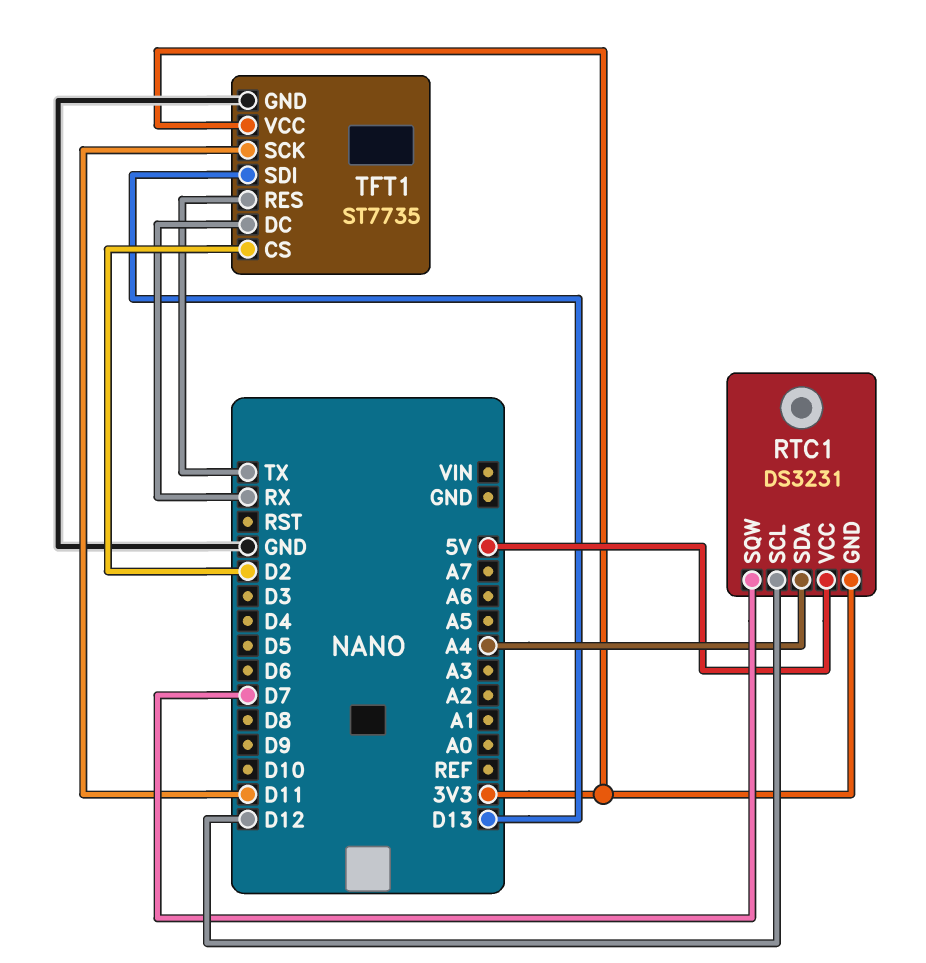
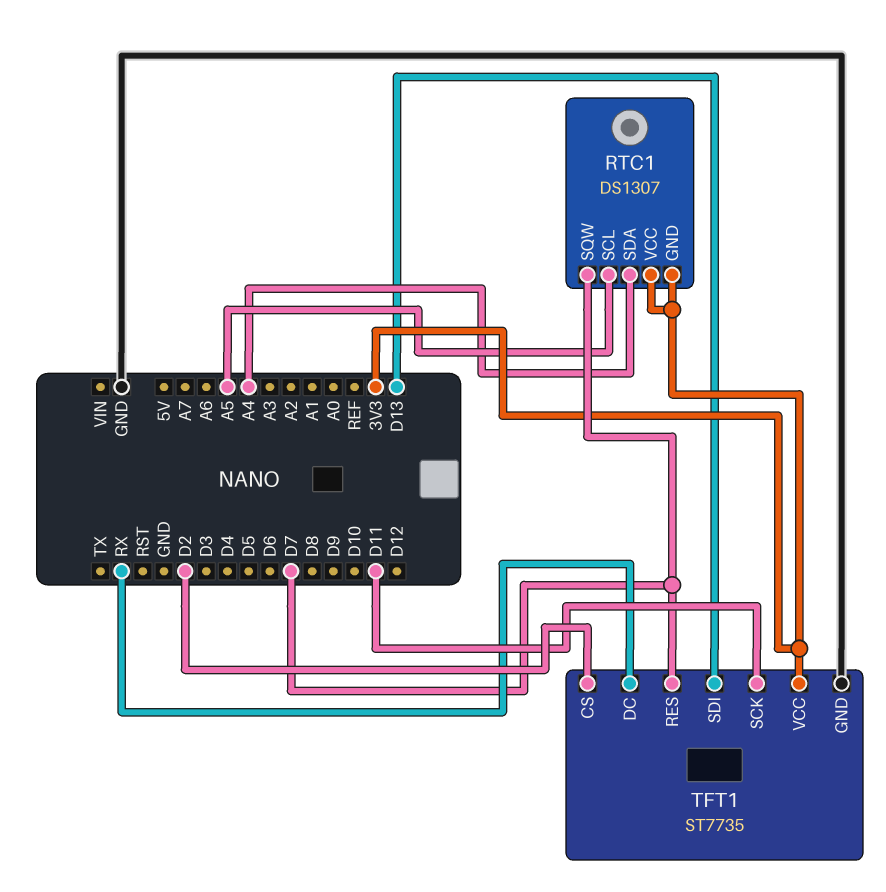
RTC1: DS3231 -> DS1307
RTC1 pin SCL: D12 -> A5
RTC1 pin VCC: 5V -> 3V3
TFT1 pin RES: TX -> D7

